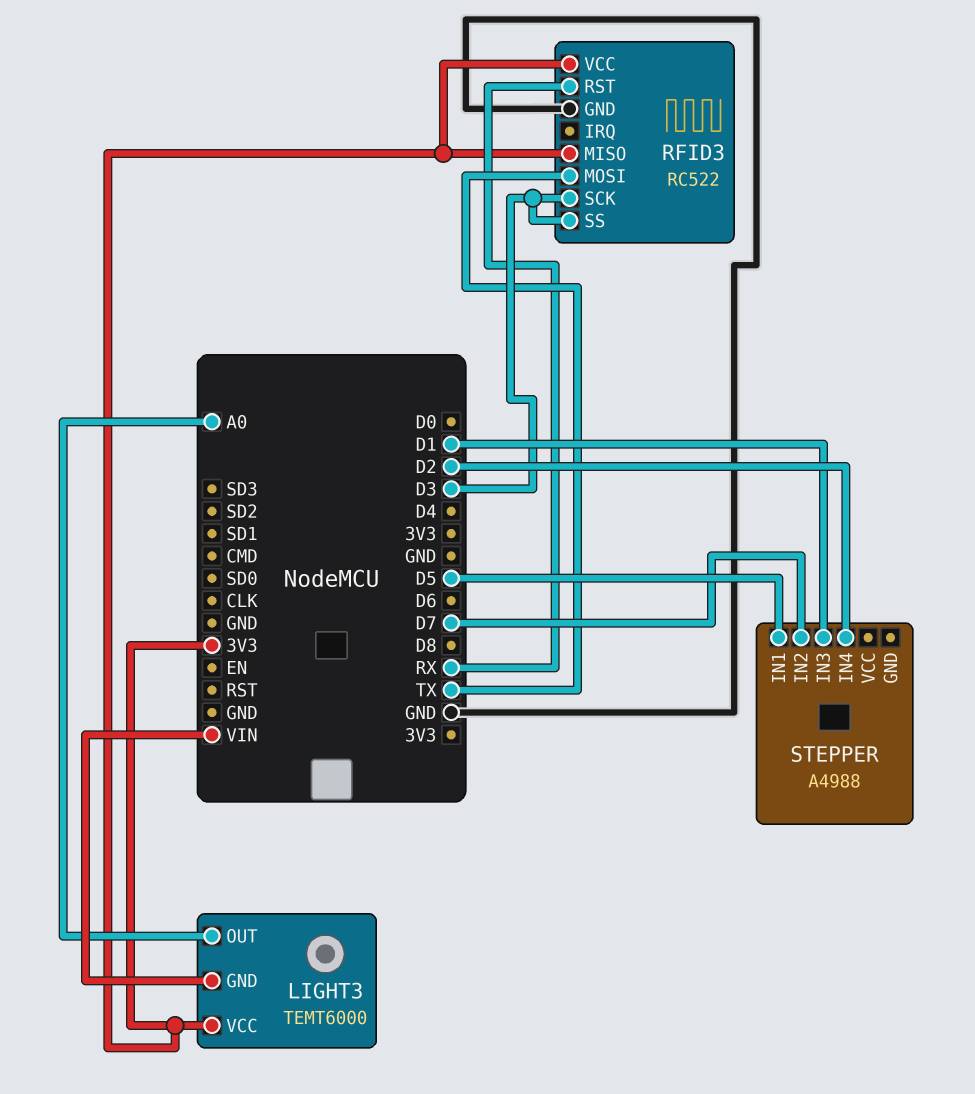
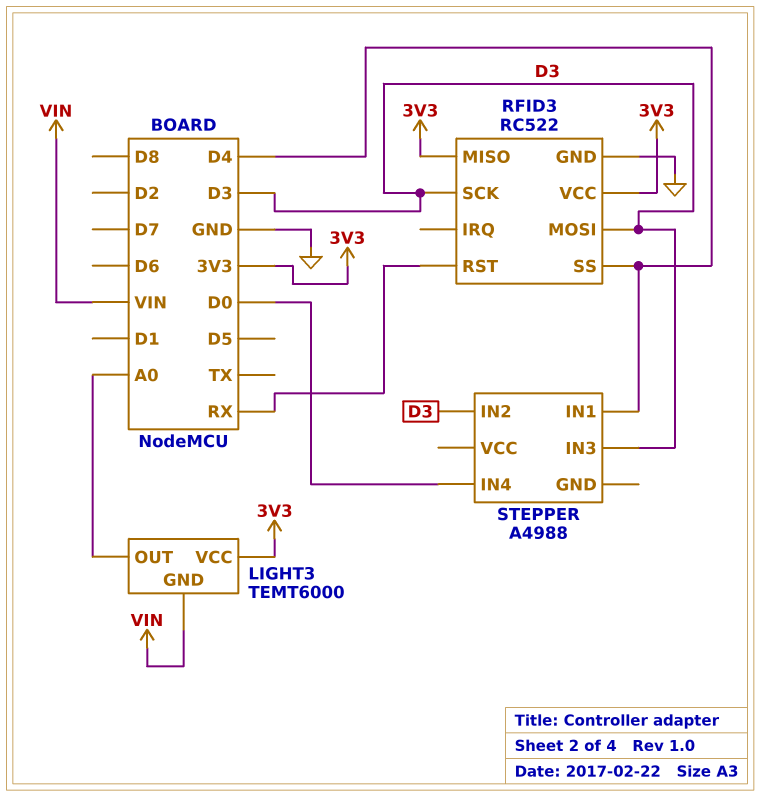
RFID3 pin MOSI: TX -> D3
RFID3 pin SS: D3 -> D4
STEPPER pin IN1: D5 -> D4
STEPPER pin IN2: D7 -> D3
STEPPER pin IN3: D1 -> D3
STEPPER pin IN4: D2 -> D0

